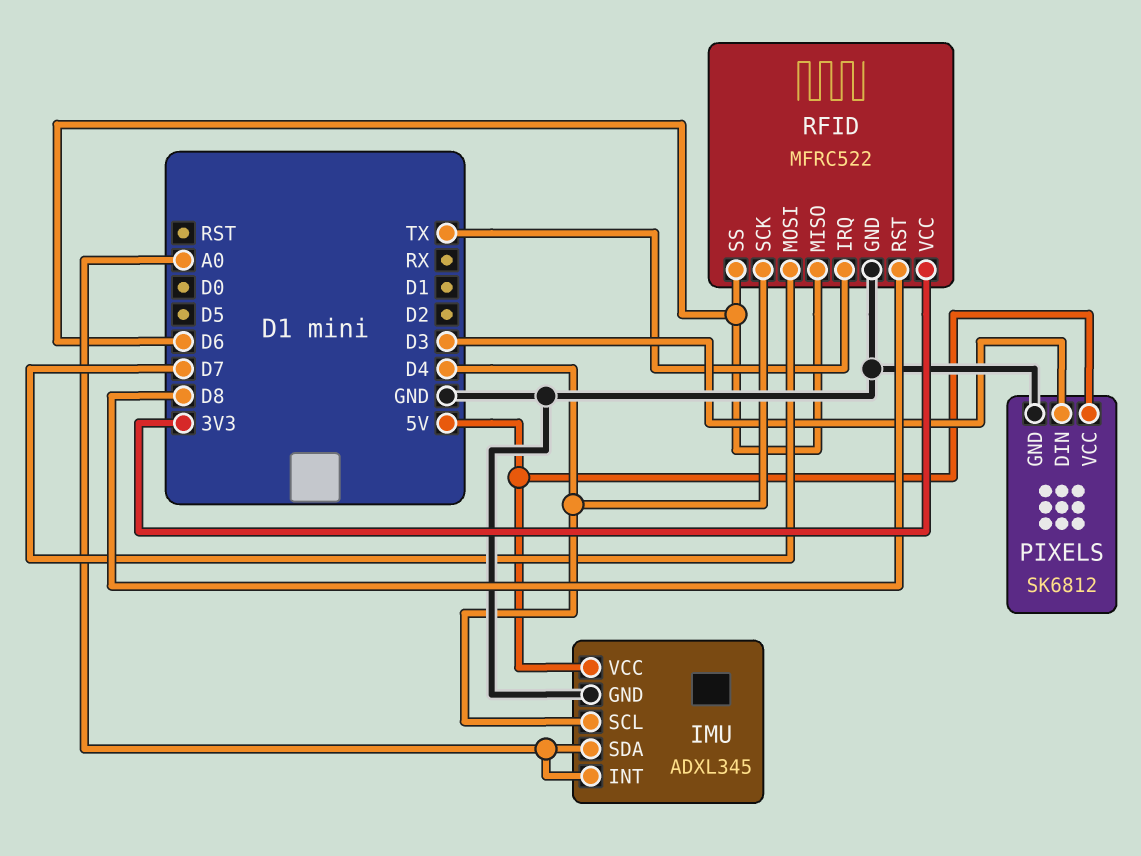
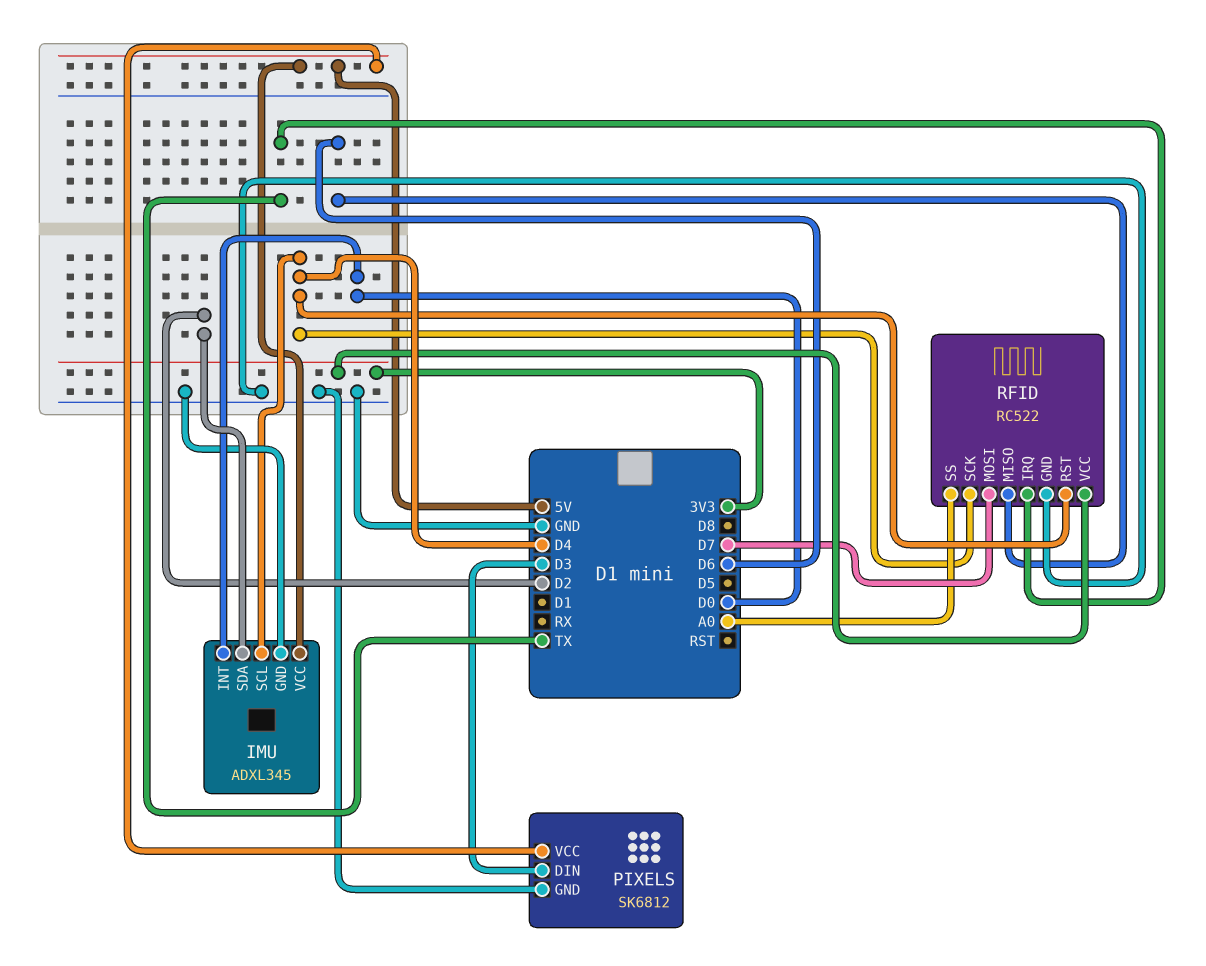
IMU pin INT: A0 -> D0
IMU pin SDA: A0 -> D2
RFID: MFRC522 -> RC522
RFID pin RST: D8 -> D4
RFID pin SS: D6 -> A0

